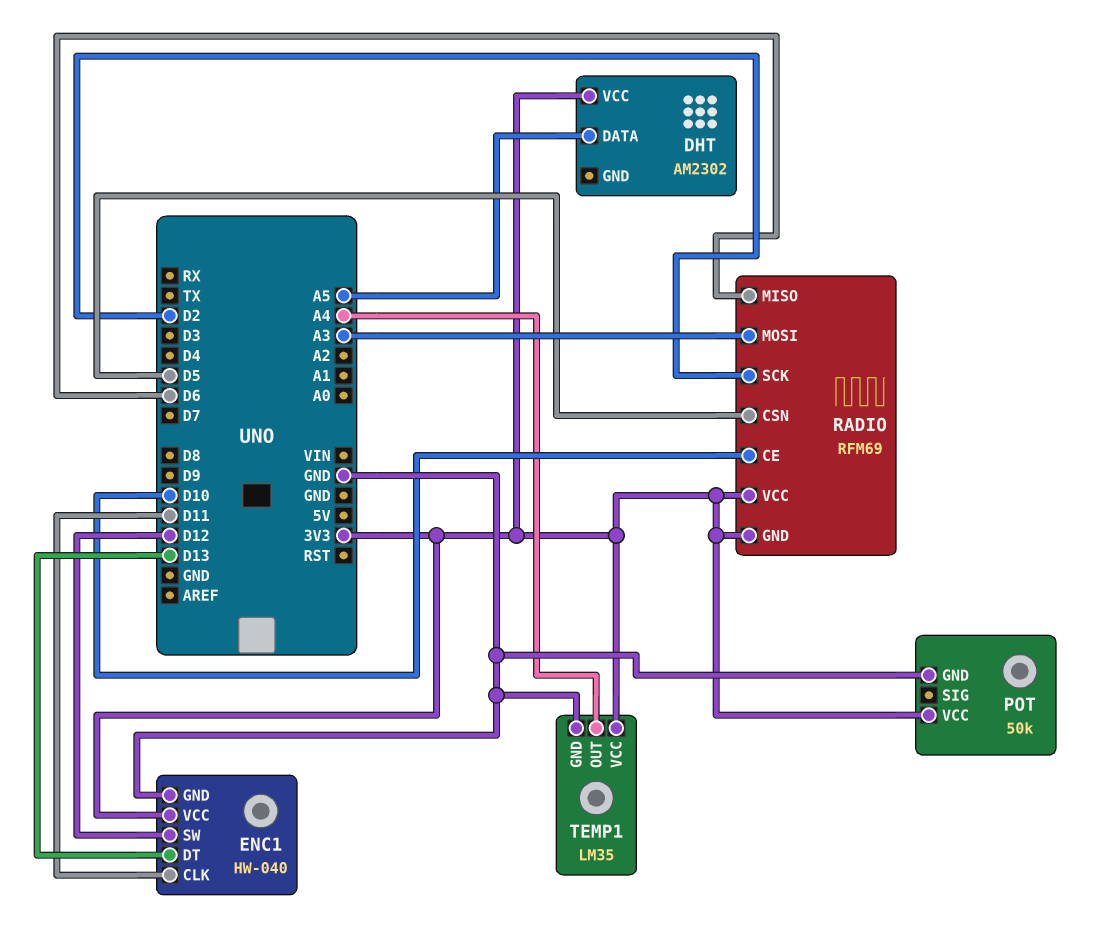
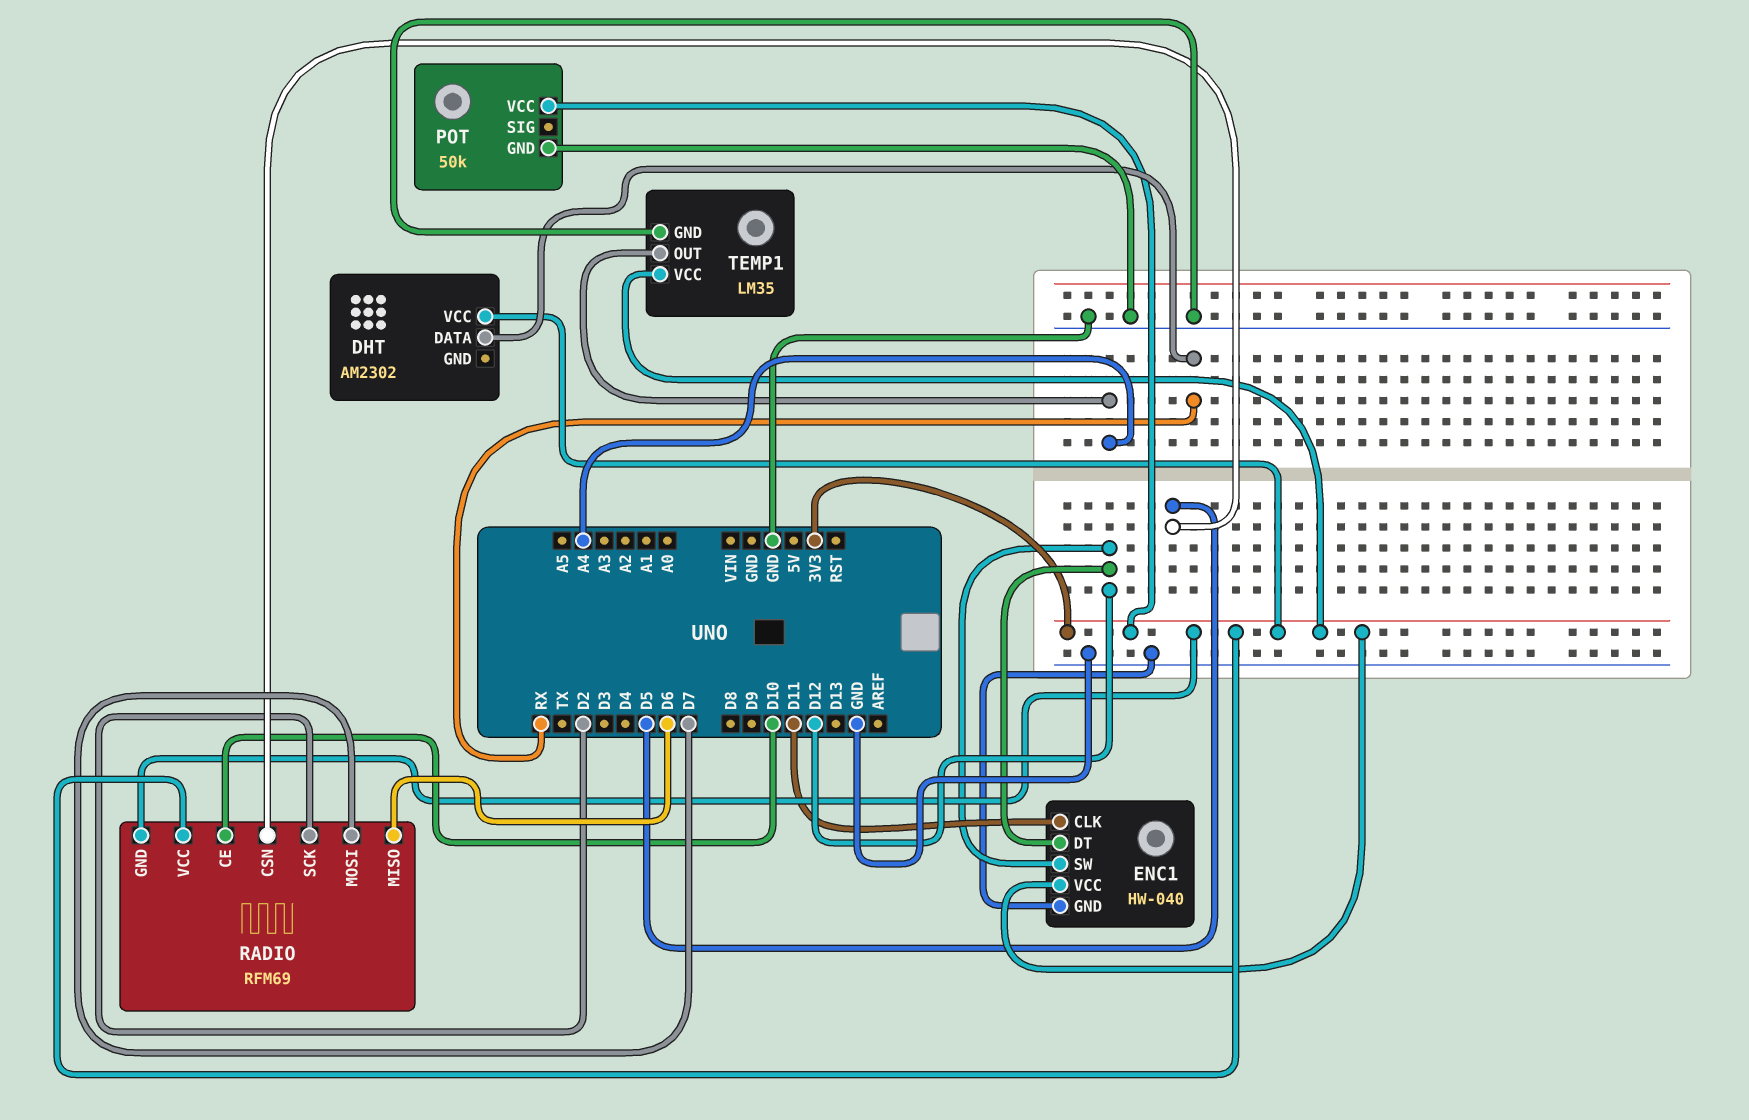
DHT pin DATA: A5 -> RX
ENC1 pin DT: D13 -> D12
RADIO pin MOSI: A3 -> D7

